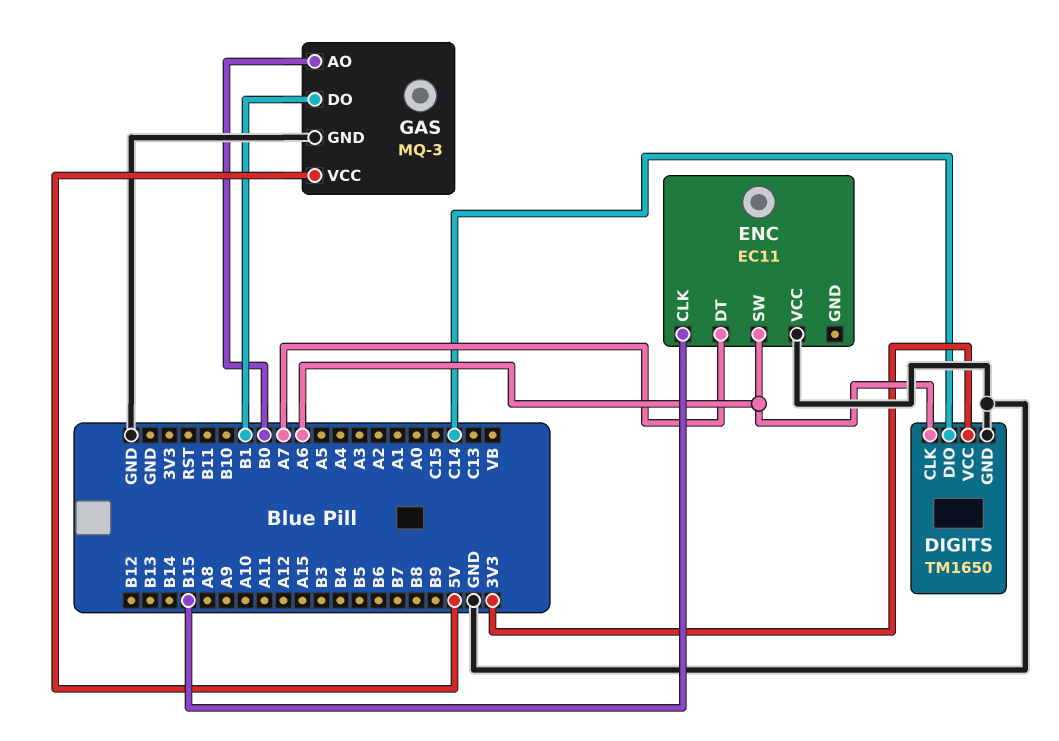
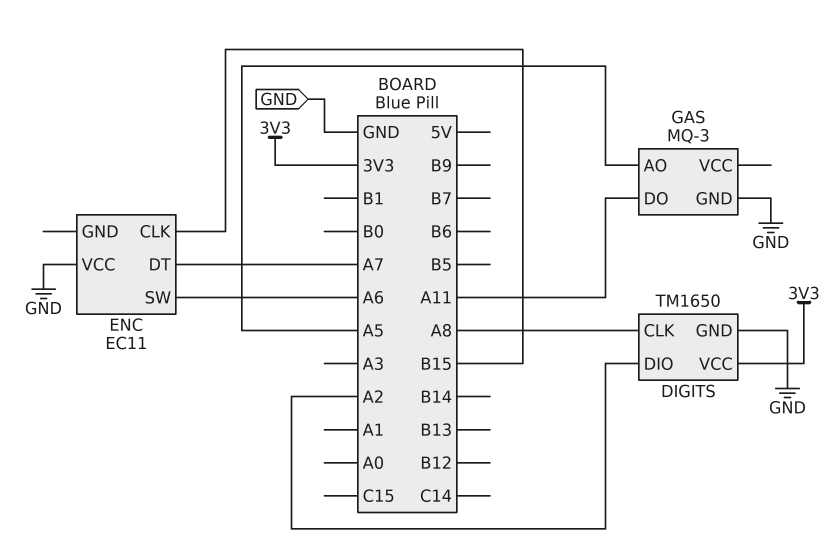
DIGITS pin CLK: A6 -> A8
DIGITS pin DIO: C14 -> A2
GAS pin AO: B0 -> A5
GAS pin DO: B1 -> A11
GAS pin VCC: 5V -> none

